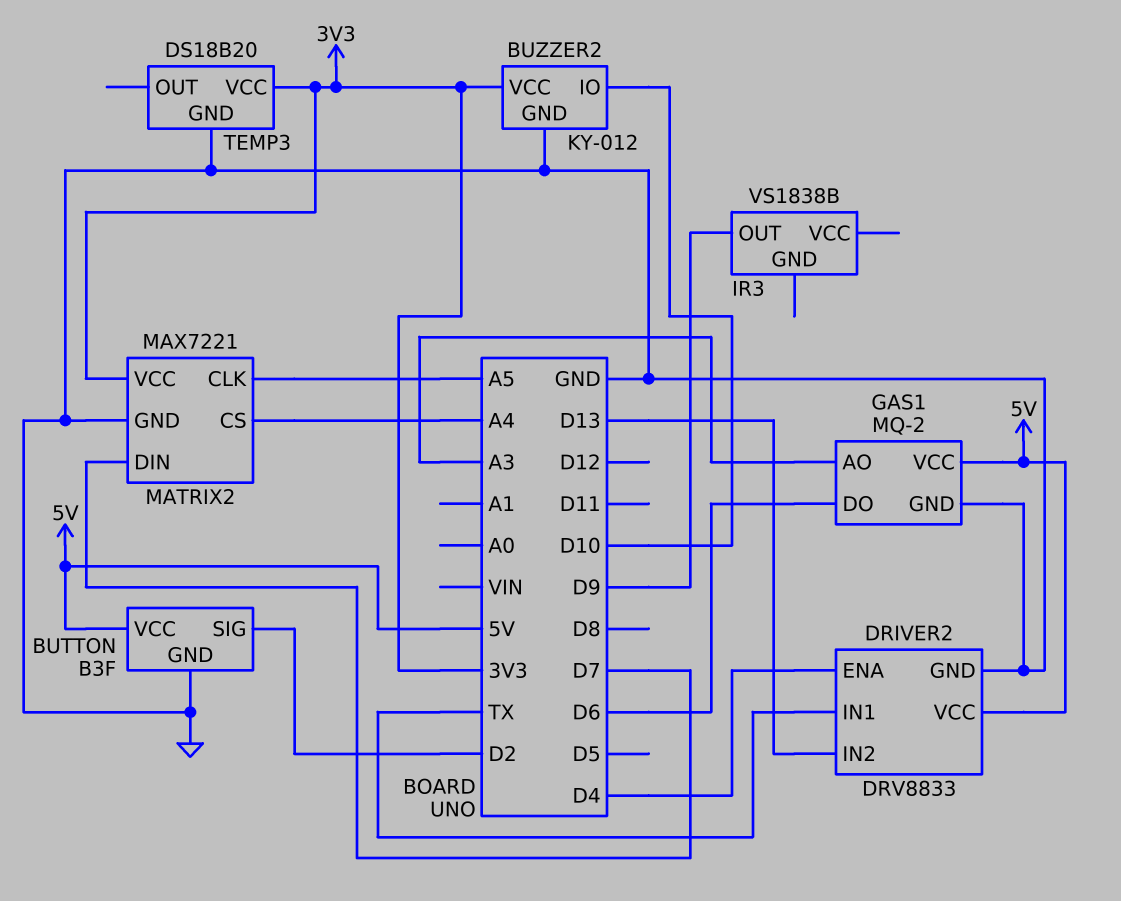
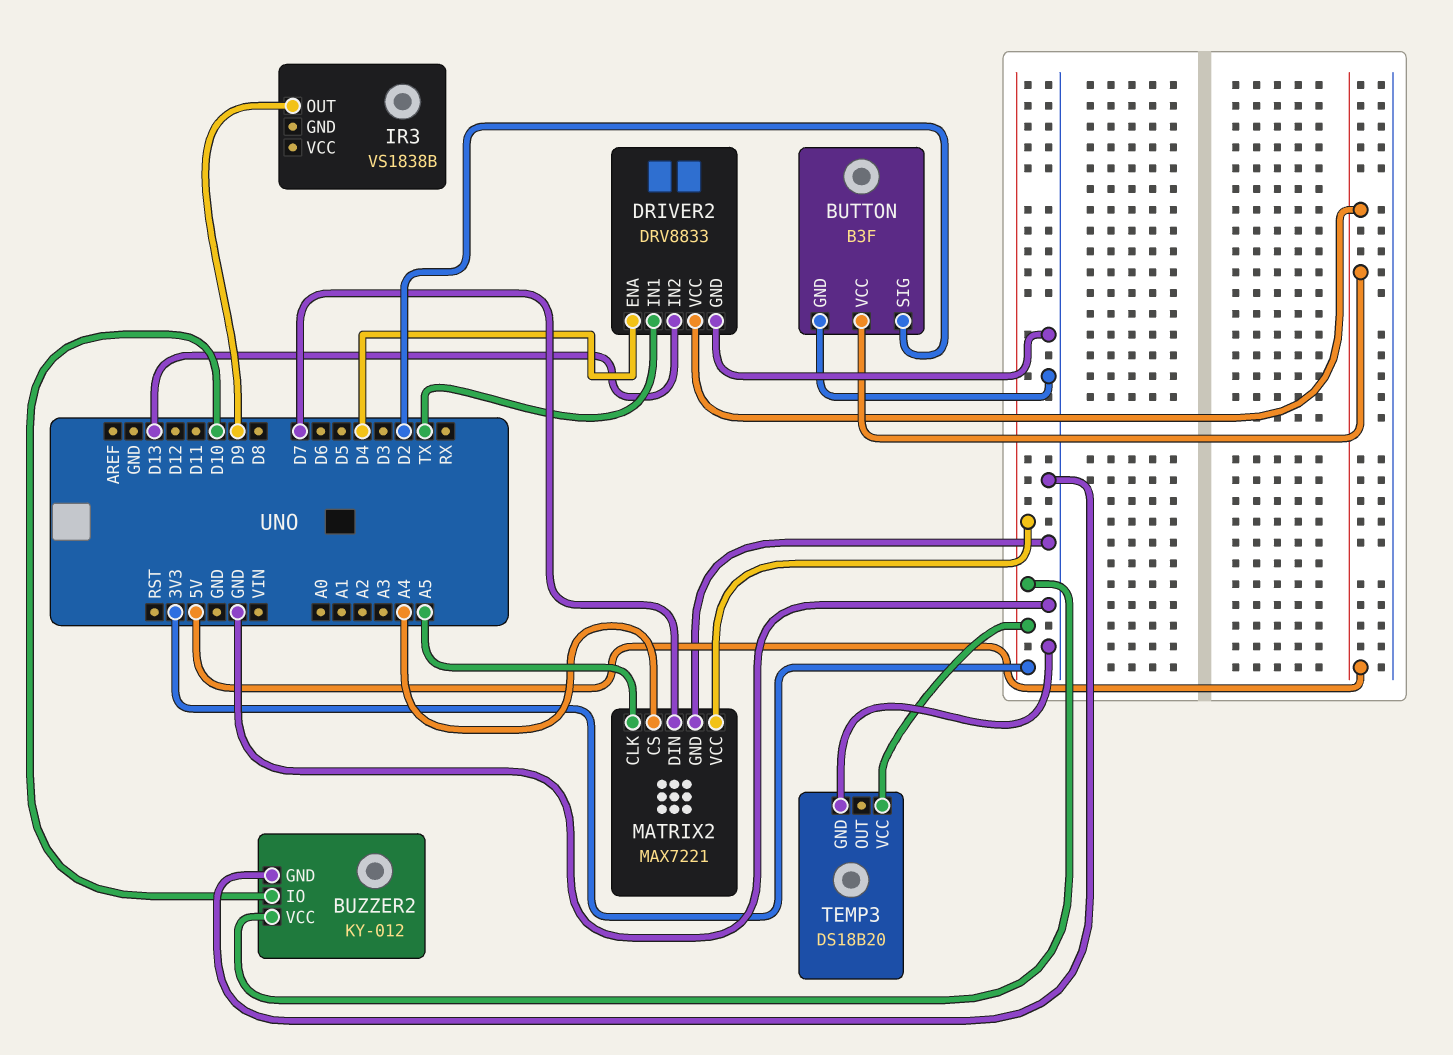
GAS1: MQ-2 -> none
GAS1 pin AO: A3 -> none
GAS1 pin DO: D6 -> none
GAS1 pin GND: GND -> none
GAS1 pin VCC: 5V -> none

